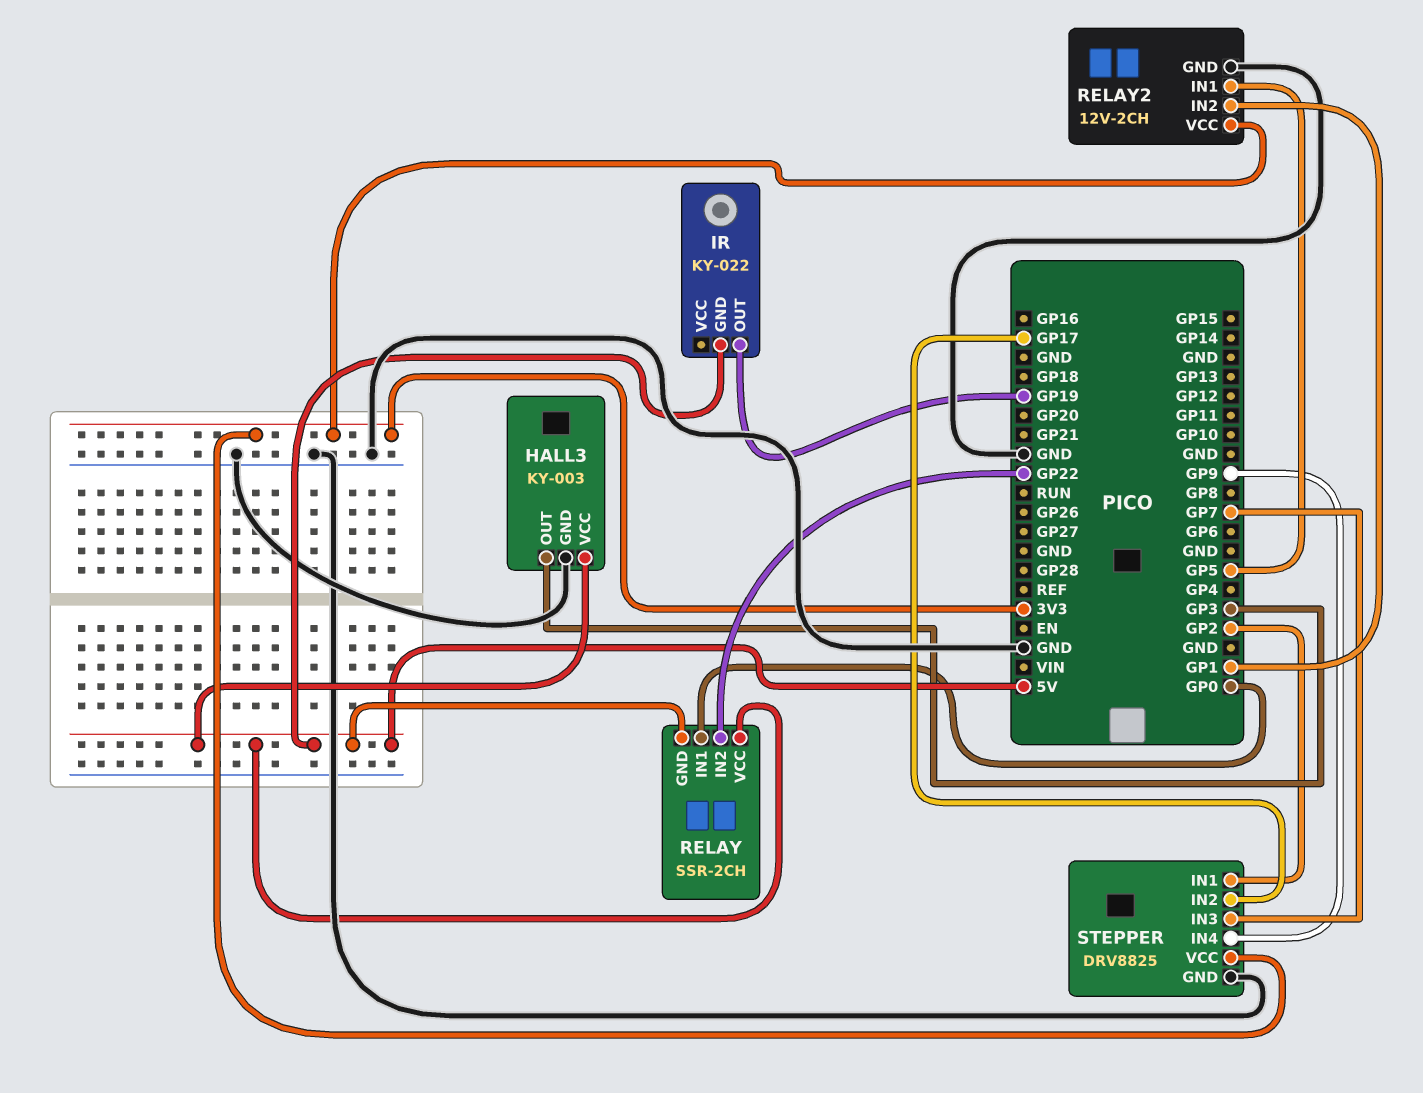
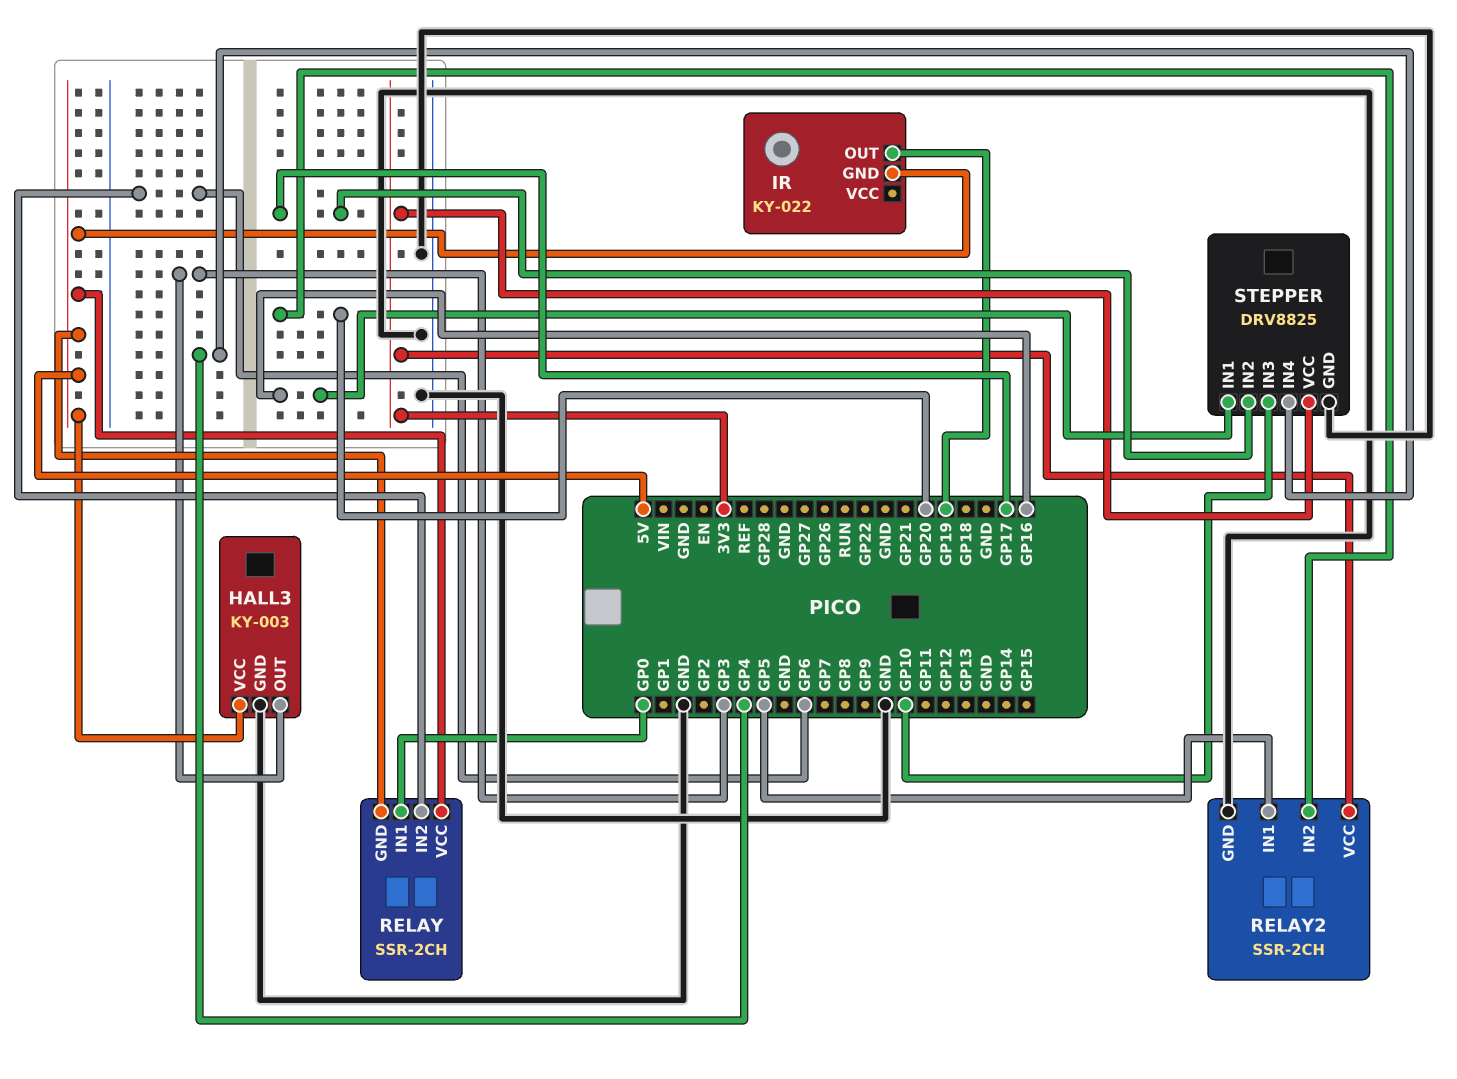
RELAY pin IN2: GP22 -> GP6
RELAY2: 12V-2CH -> SSR-2CH
RELAY2 pin IN2: GP1 -> GP20
STEPPER pin IN1: GP2 -> GP16
STEPPER pin IN3: GP7 -> GP10
STEPPER pin IN4: GP9 -> GP4

